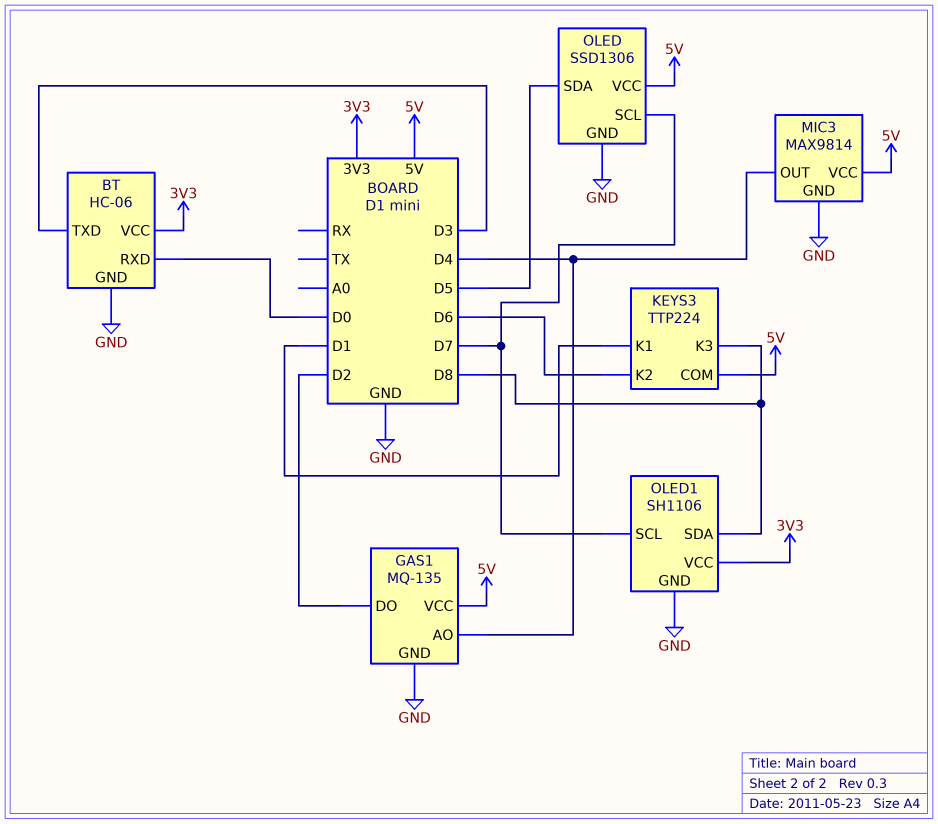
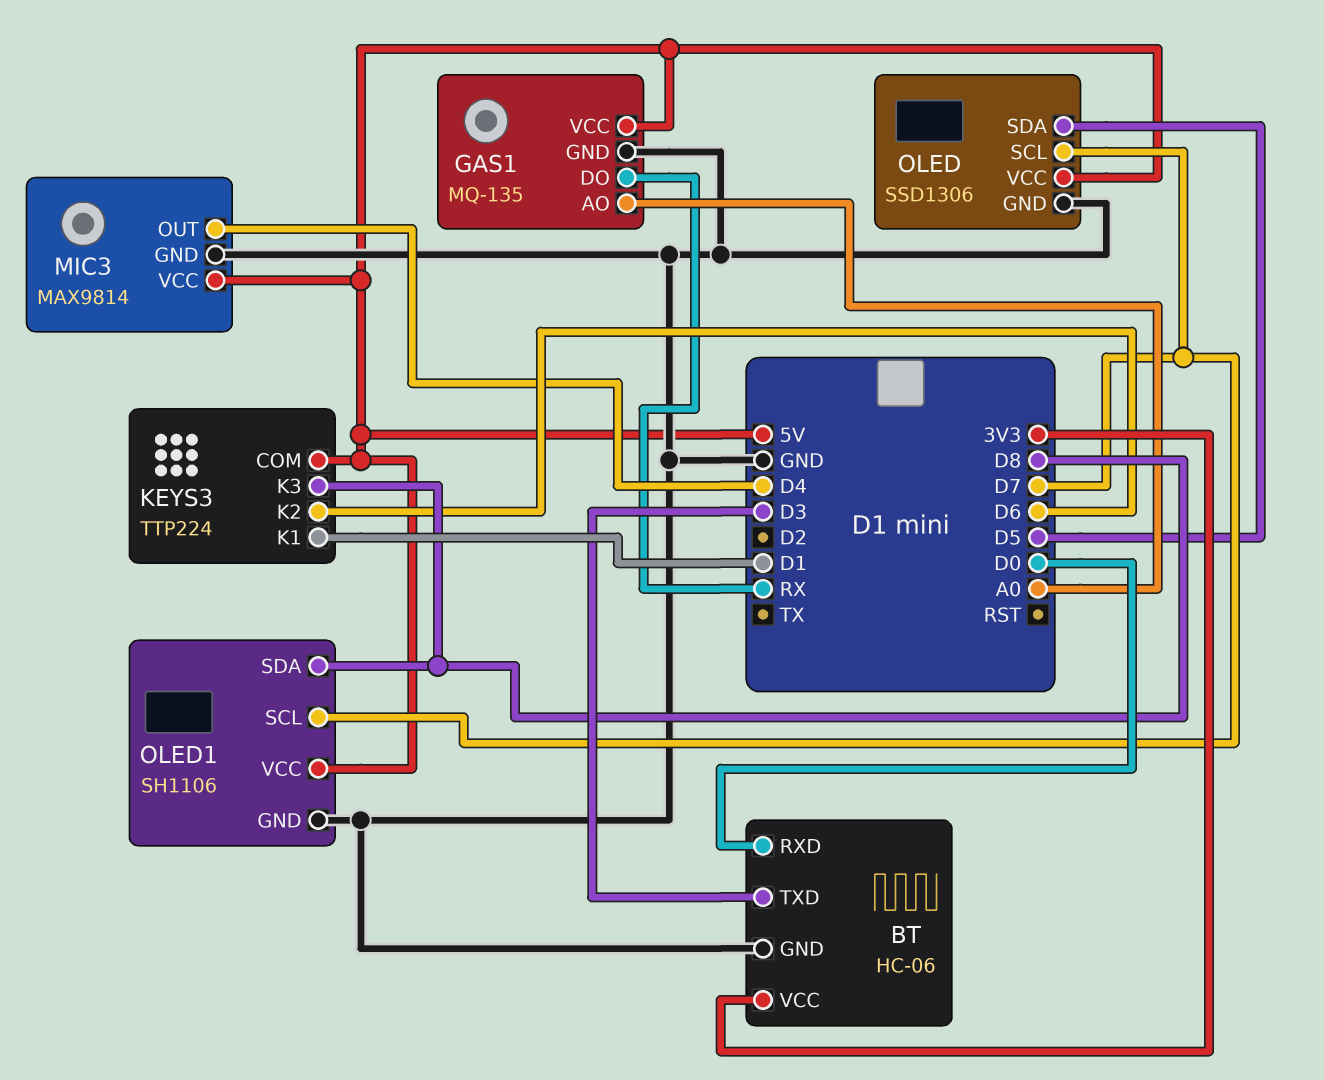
GAS1 pin AO: D4 -> A0
GAS1 pin DO: D2 -> RX
OLED1 pin VCC: 3V3 -> 5V

